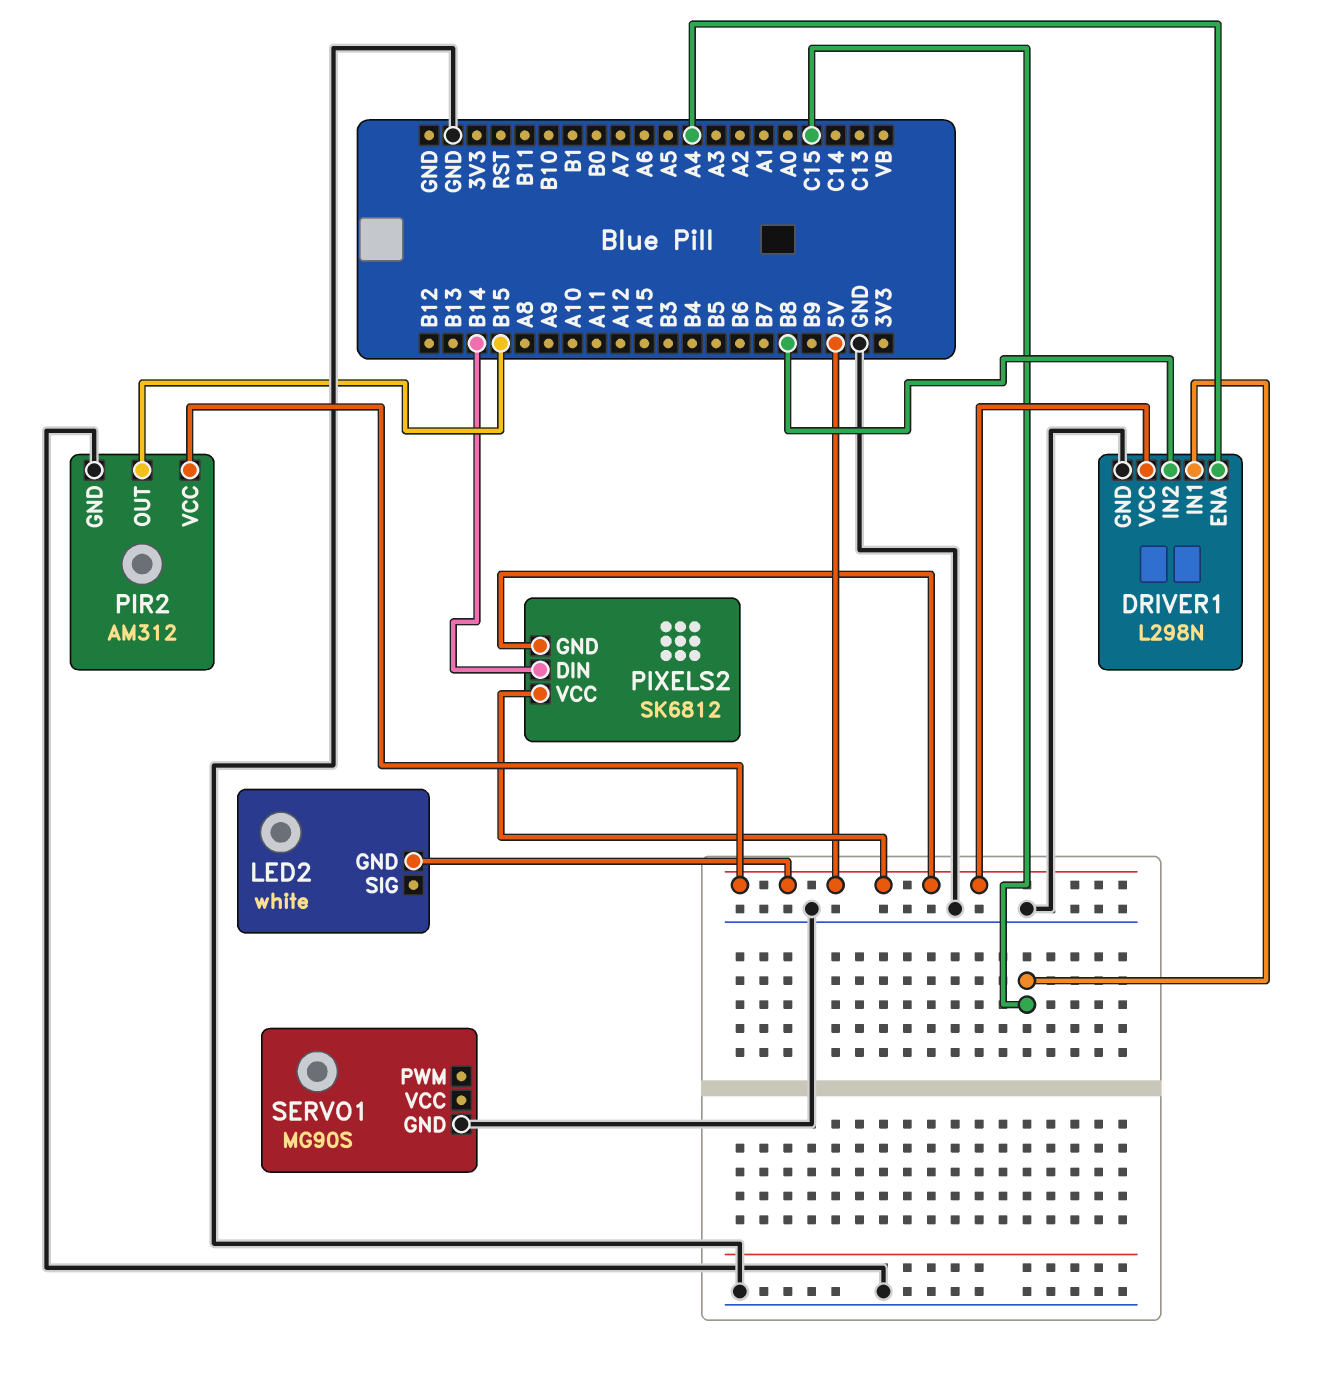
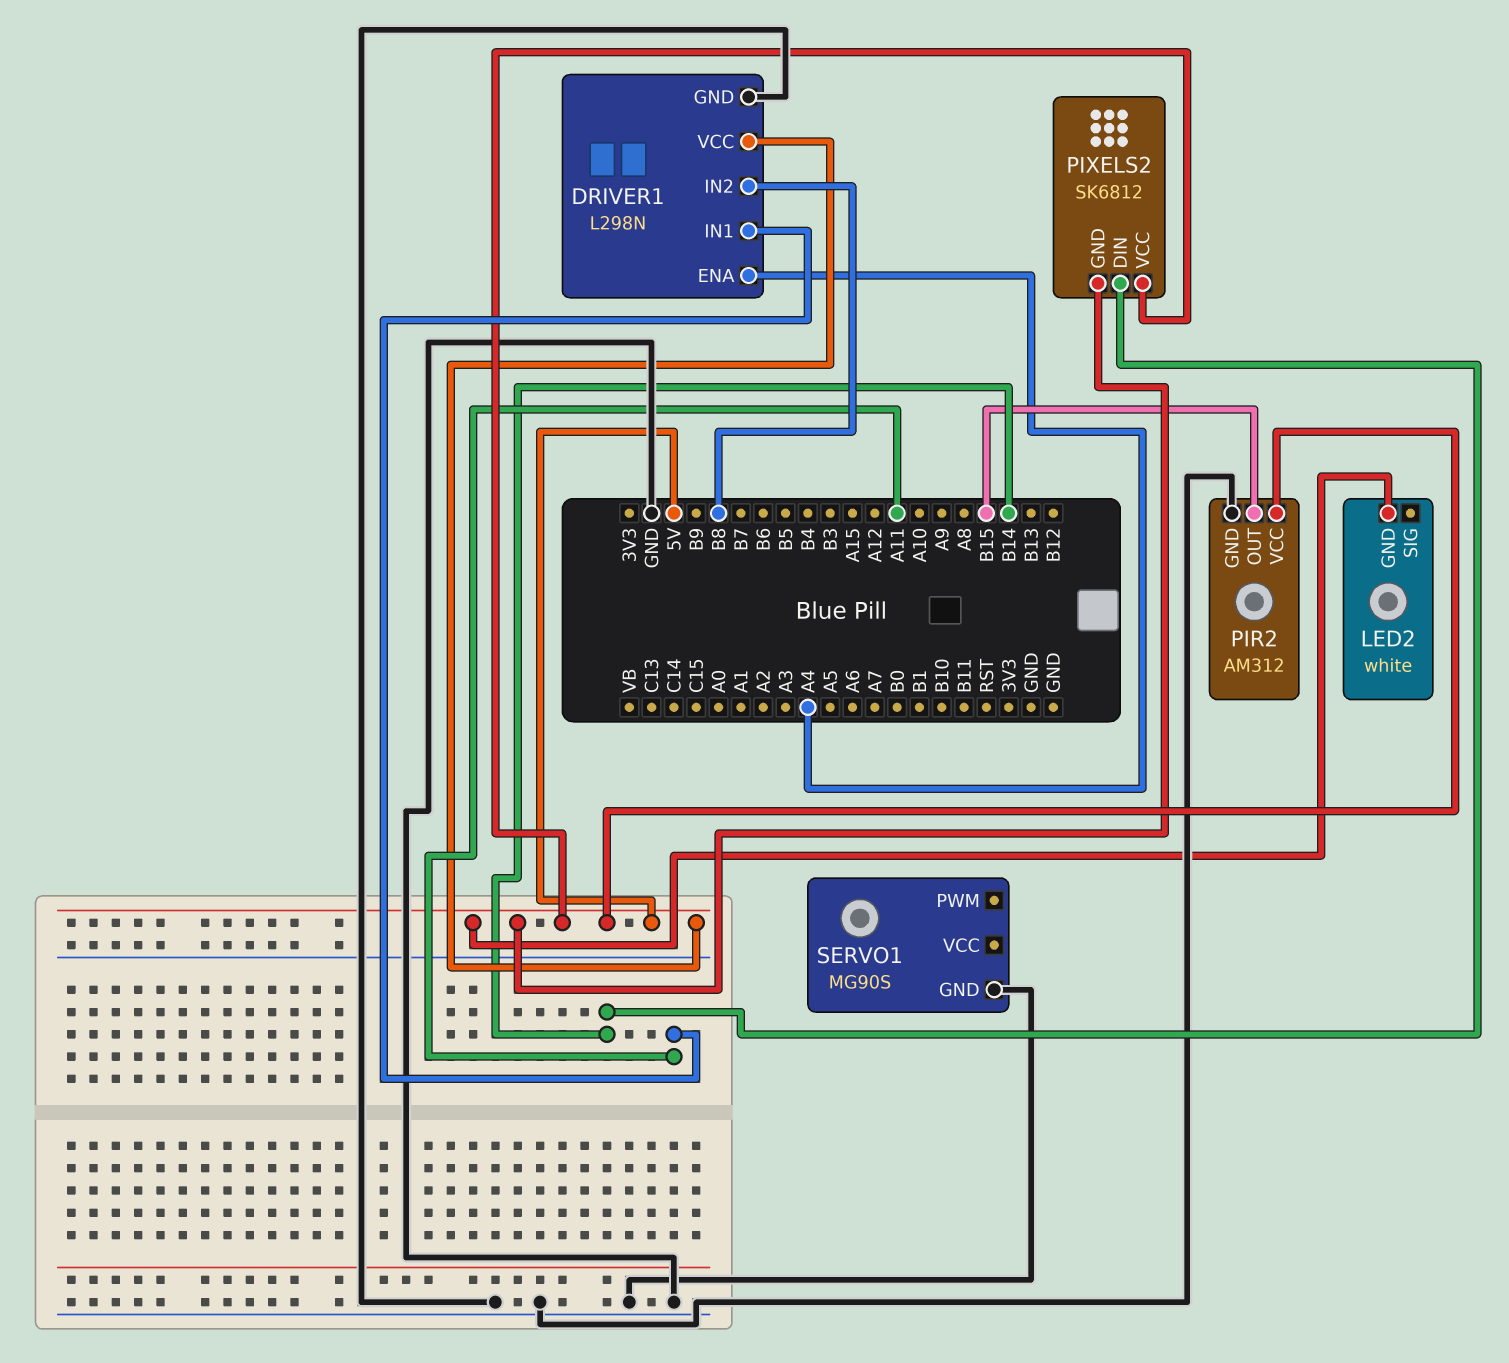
DRIVER1 pin IN1: C15 -> A11

